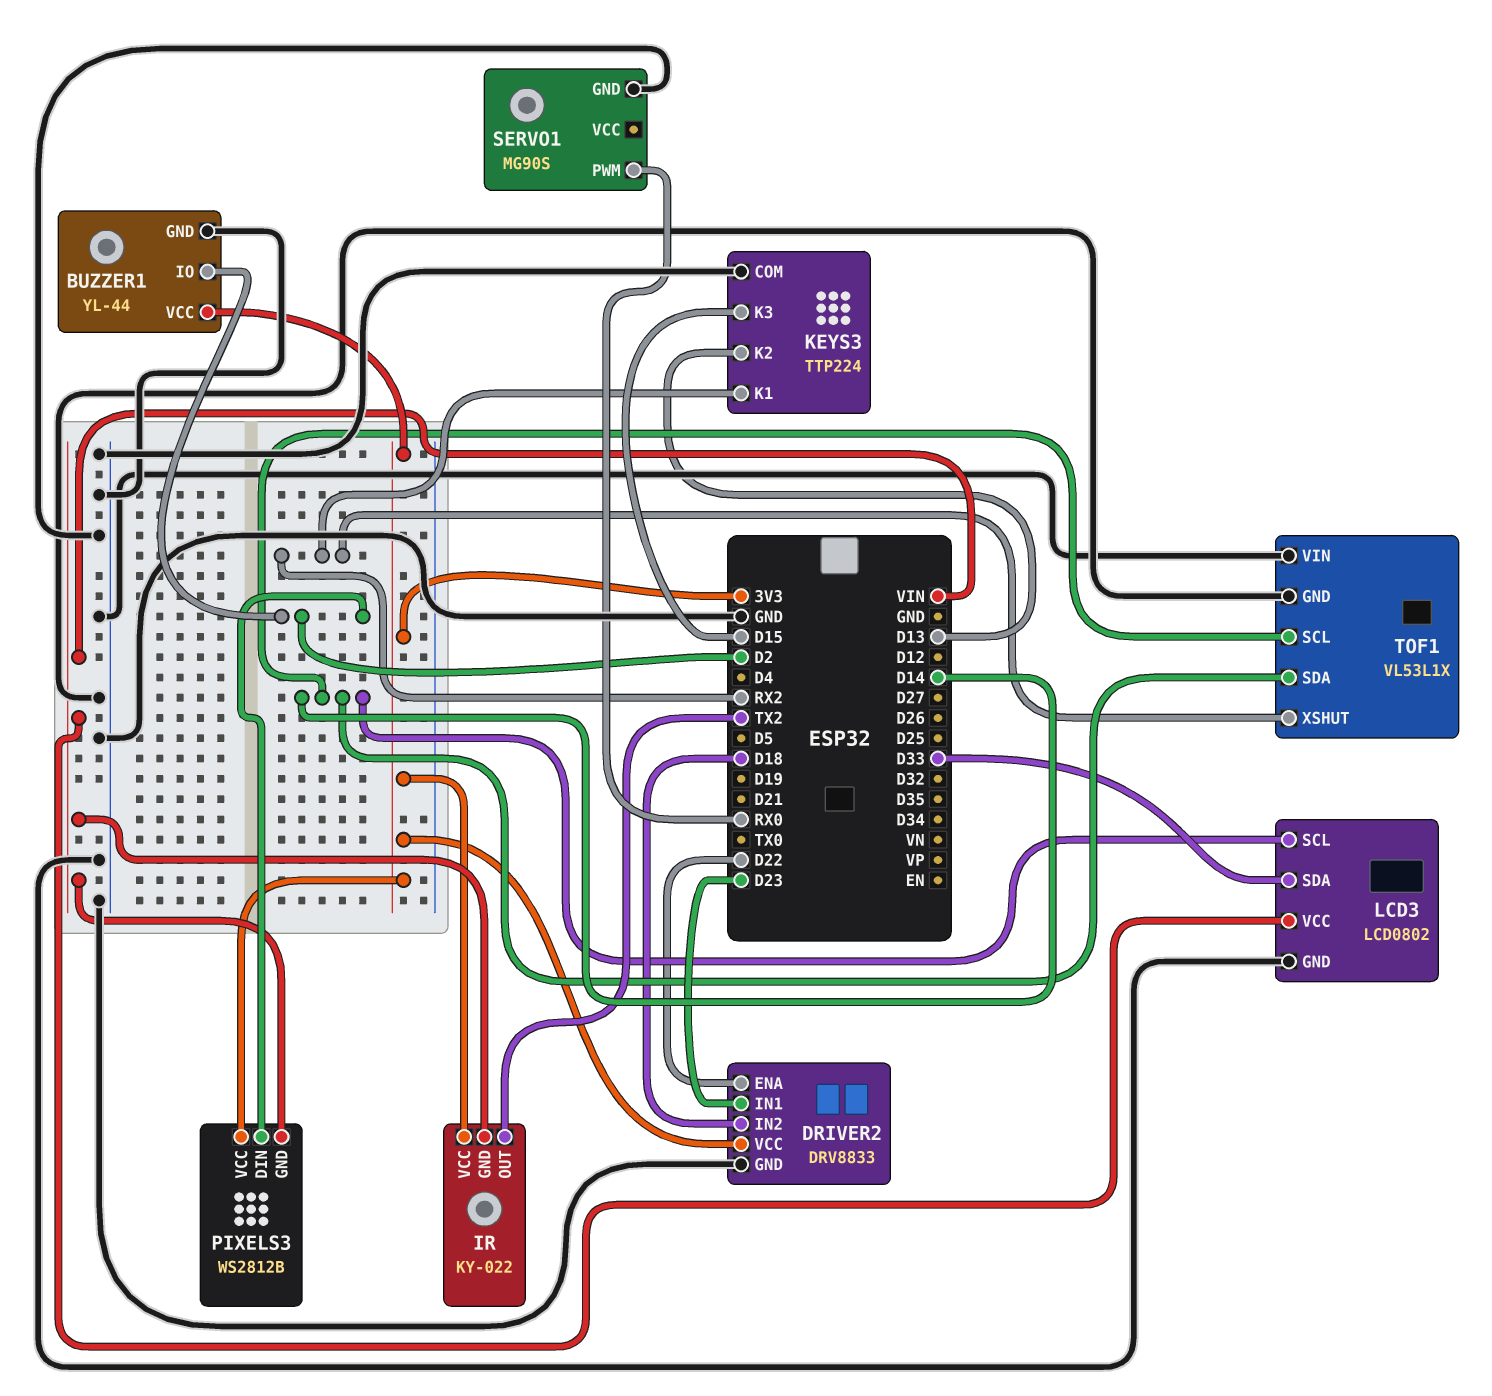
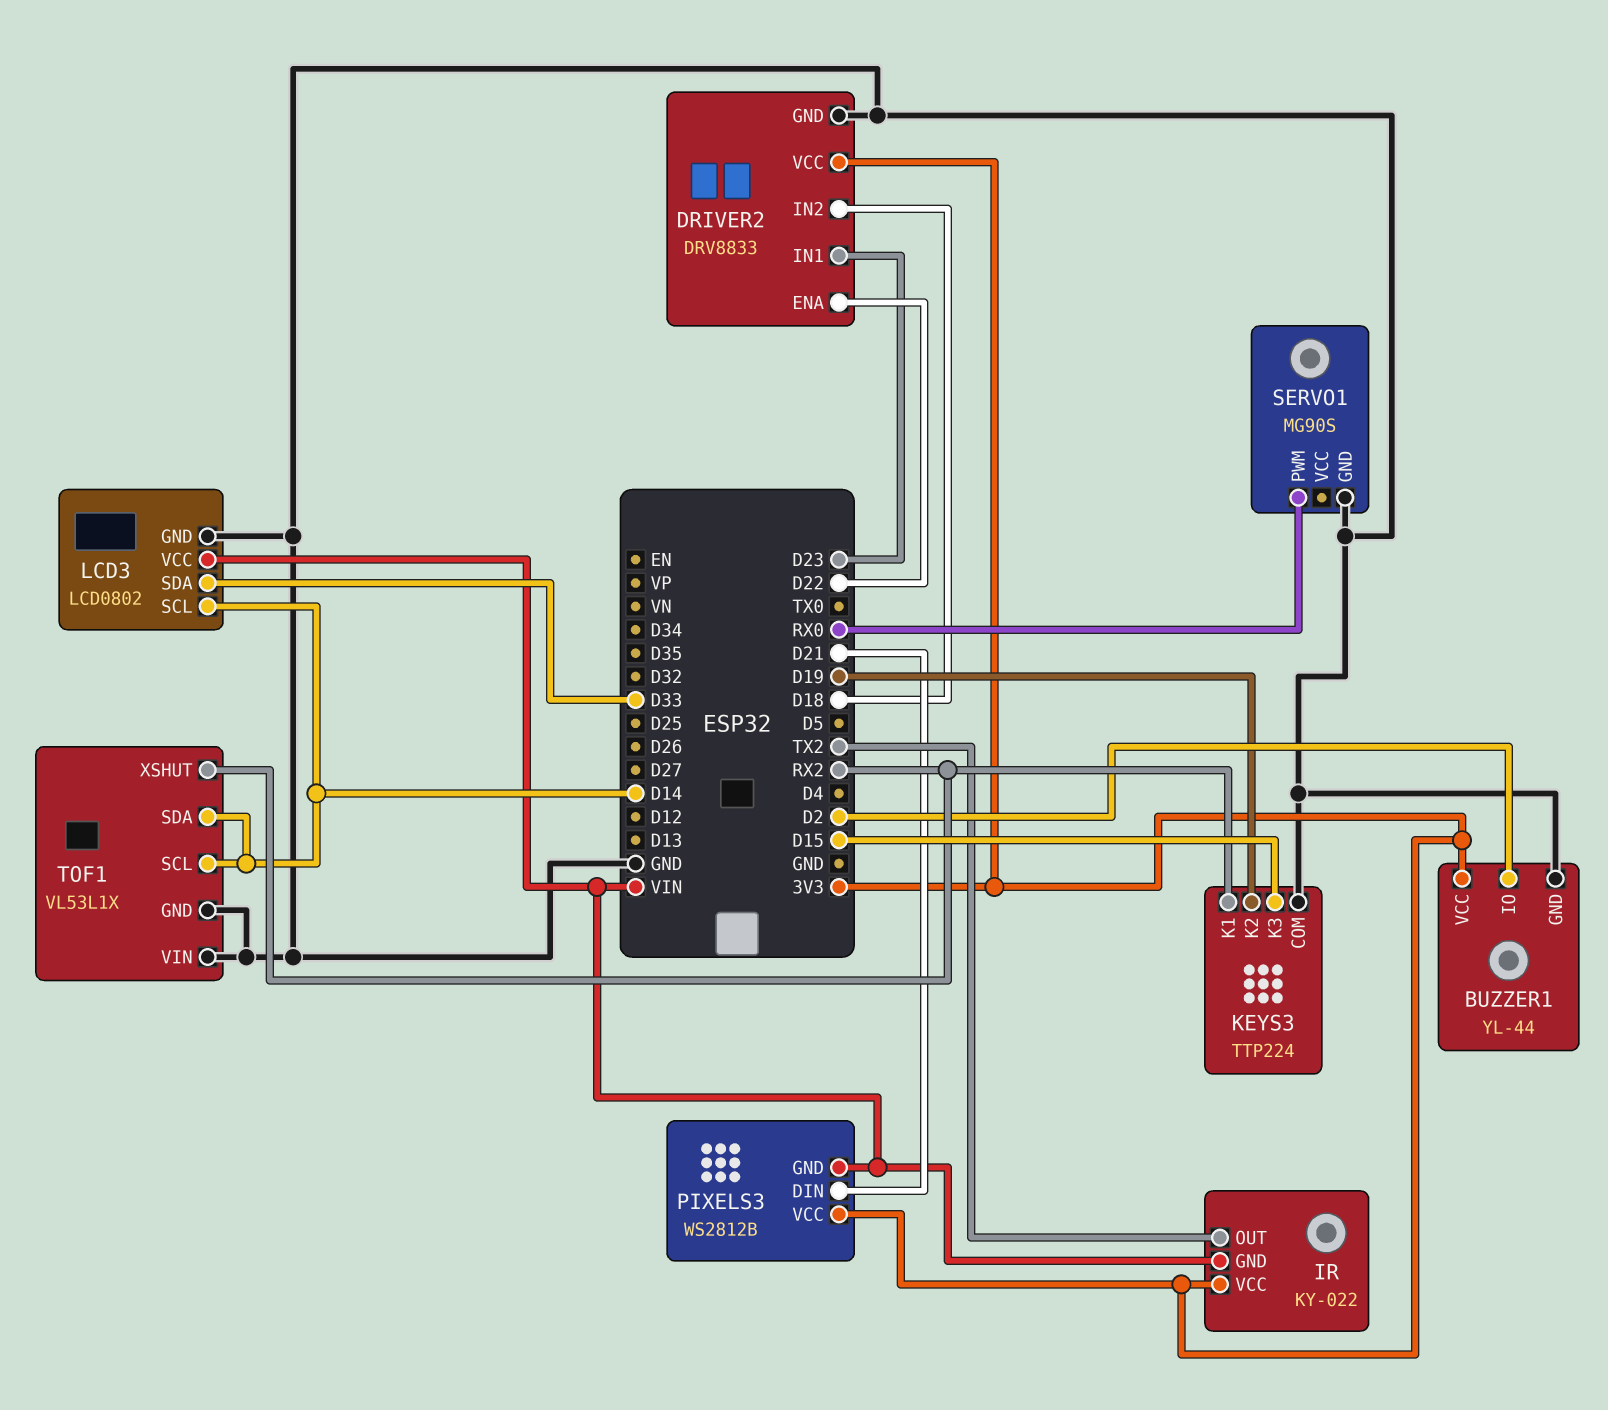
KEYS3 pin K2: D13 -> D19
PIXELS3 pin DIN: D2 -> D21

